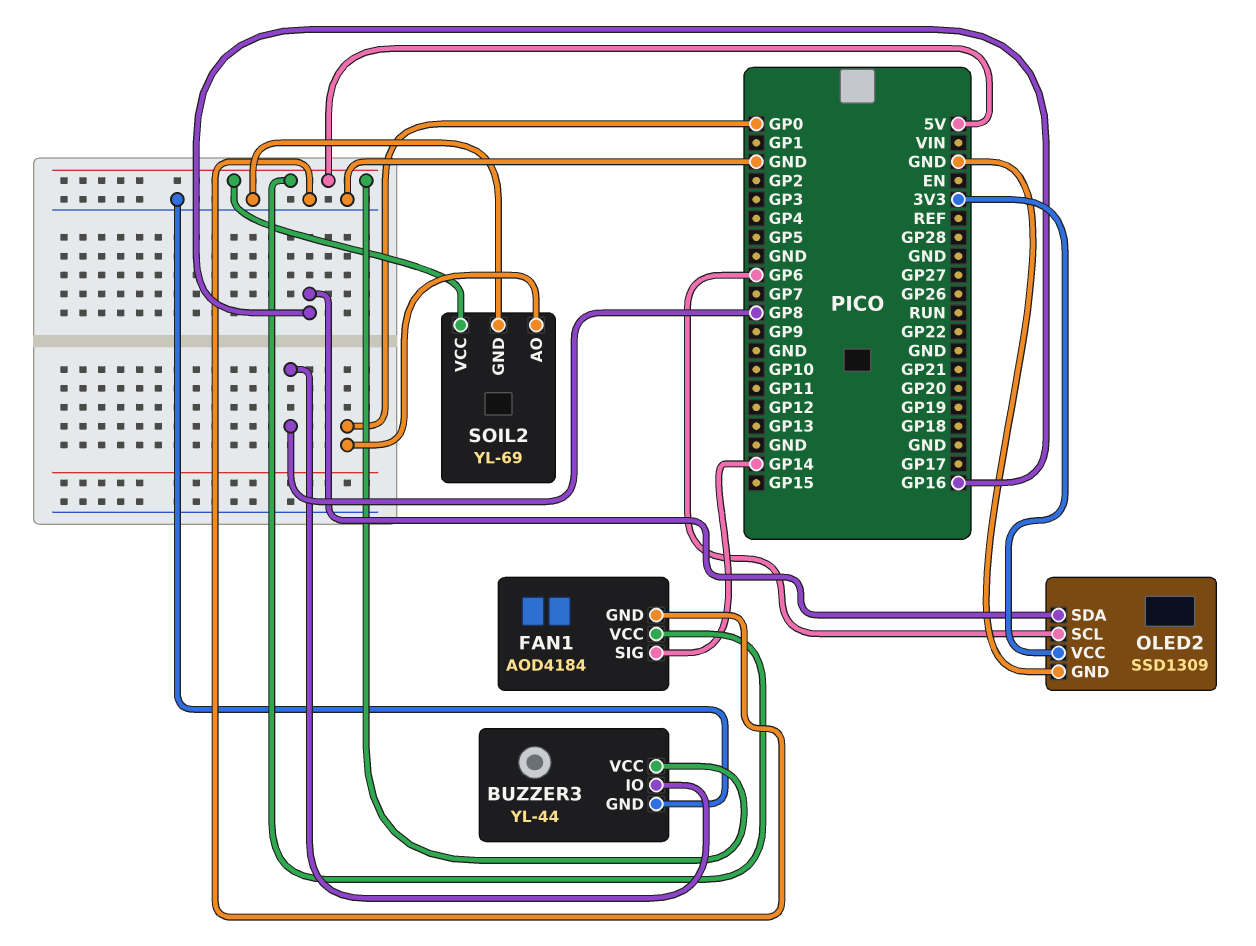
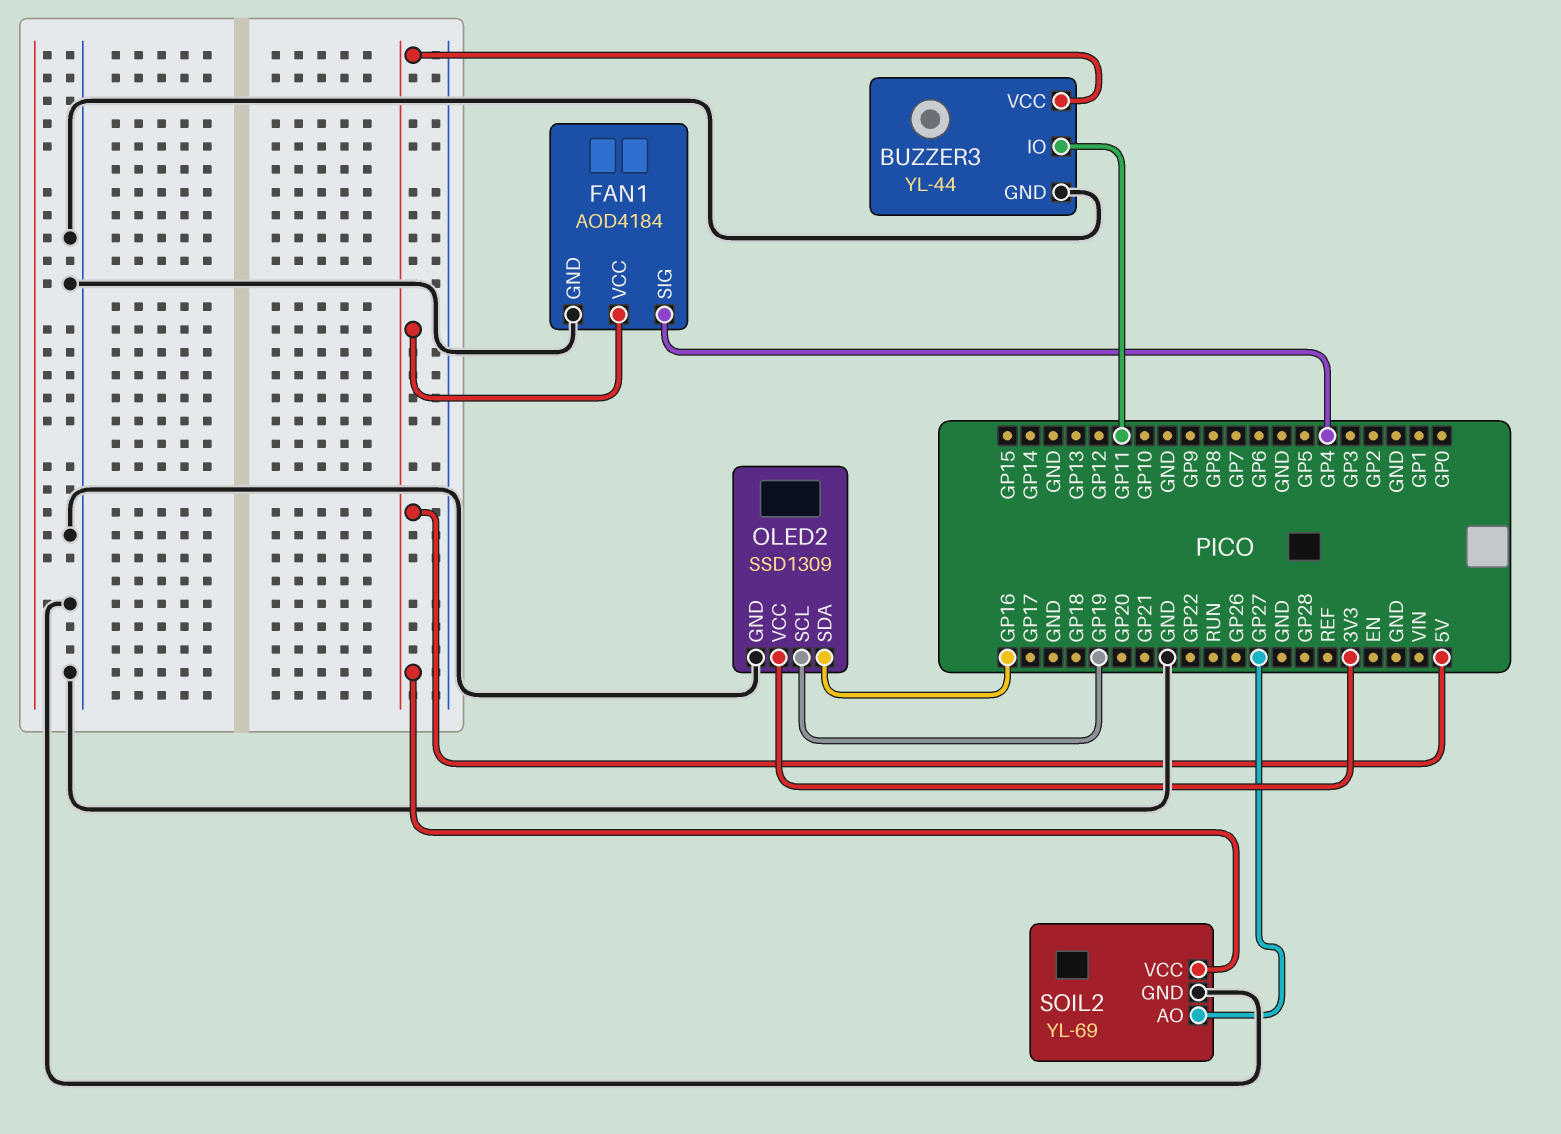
BUZZER3 pin IO: GP8 -> GP11
FAN1 pin SIG: GP14 -> GP4
OLED2 pin SCL: GP6 -> GP19
SOIL2 pin AO: GP0 -> GP27

